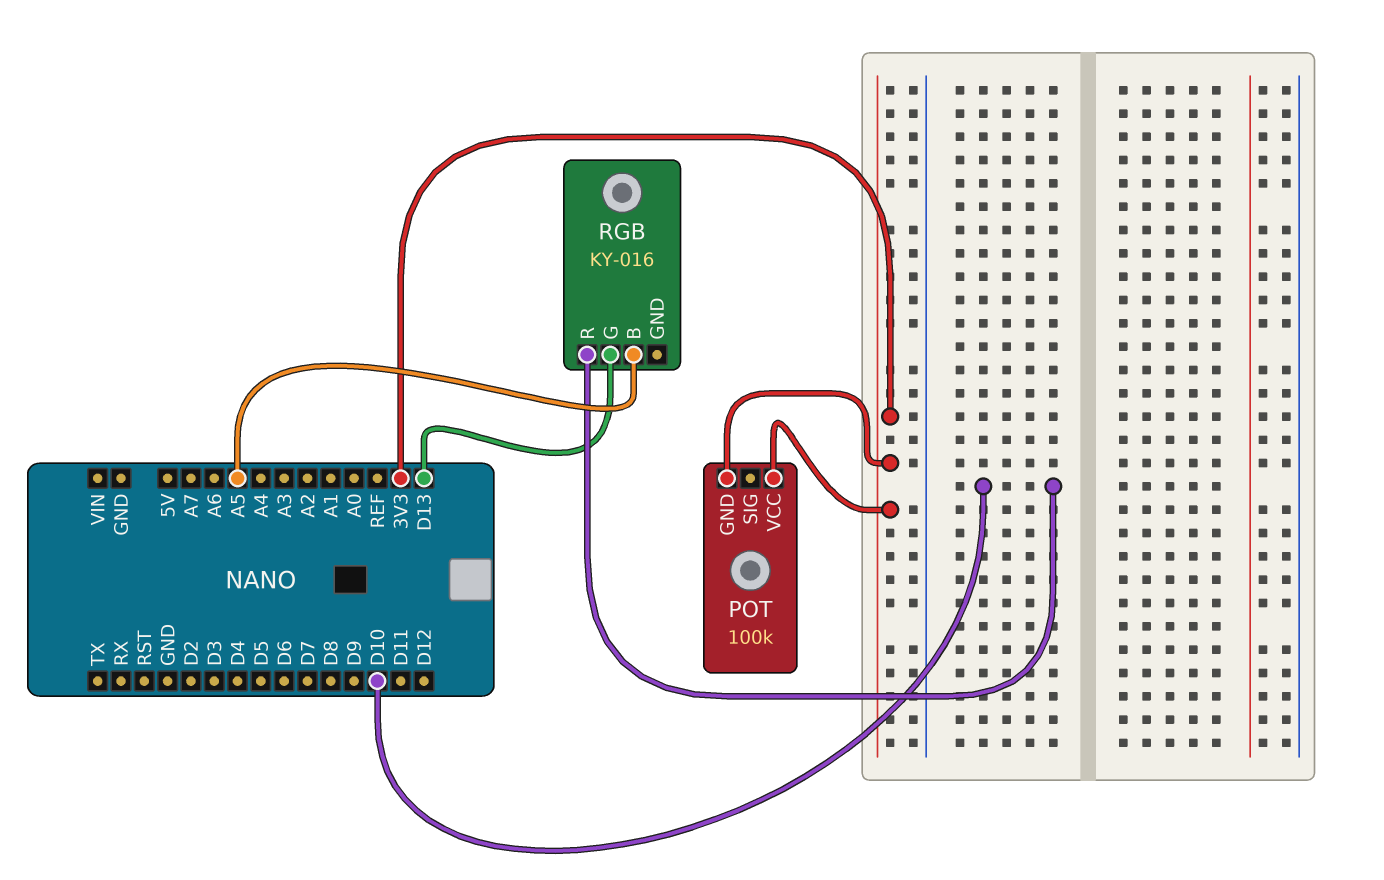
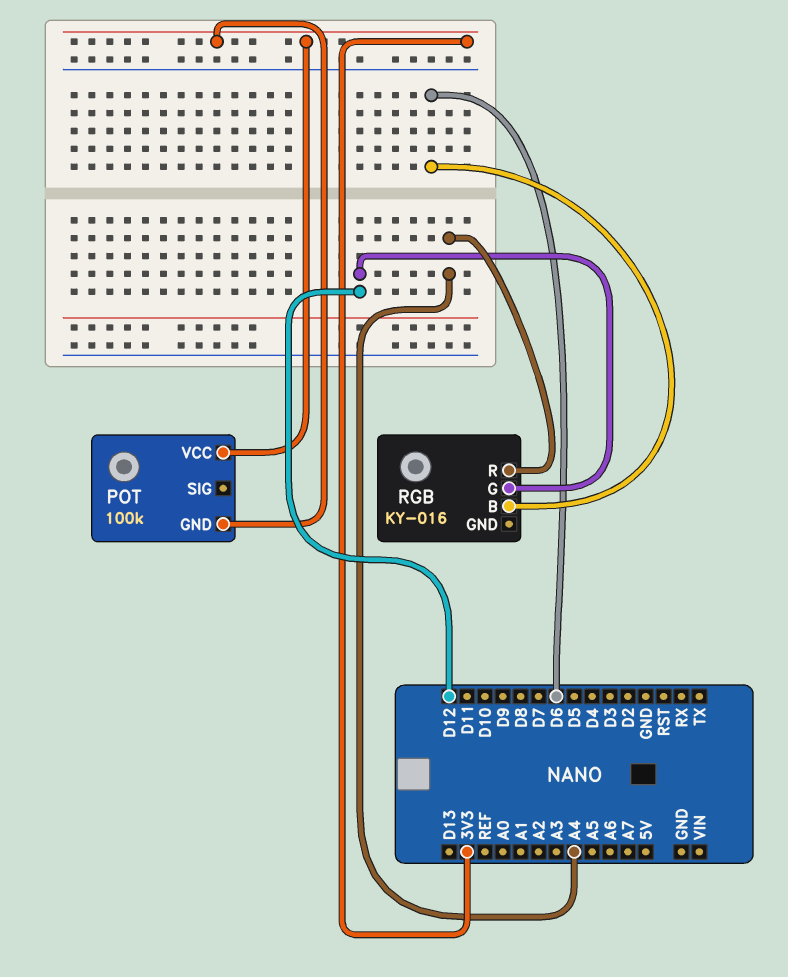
RGB pin B: A5 -> D6
RGB pin G: D13 -> D12
RGB pin R: D10 -> A4

